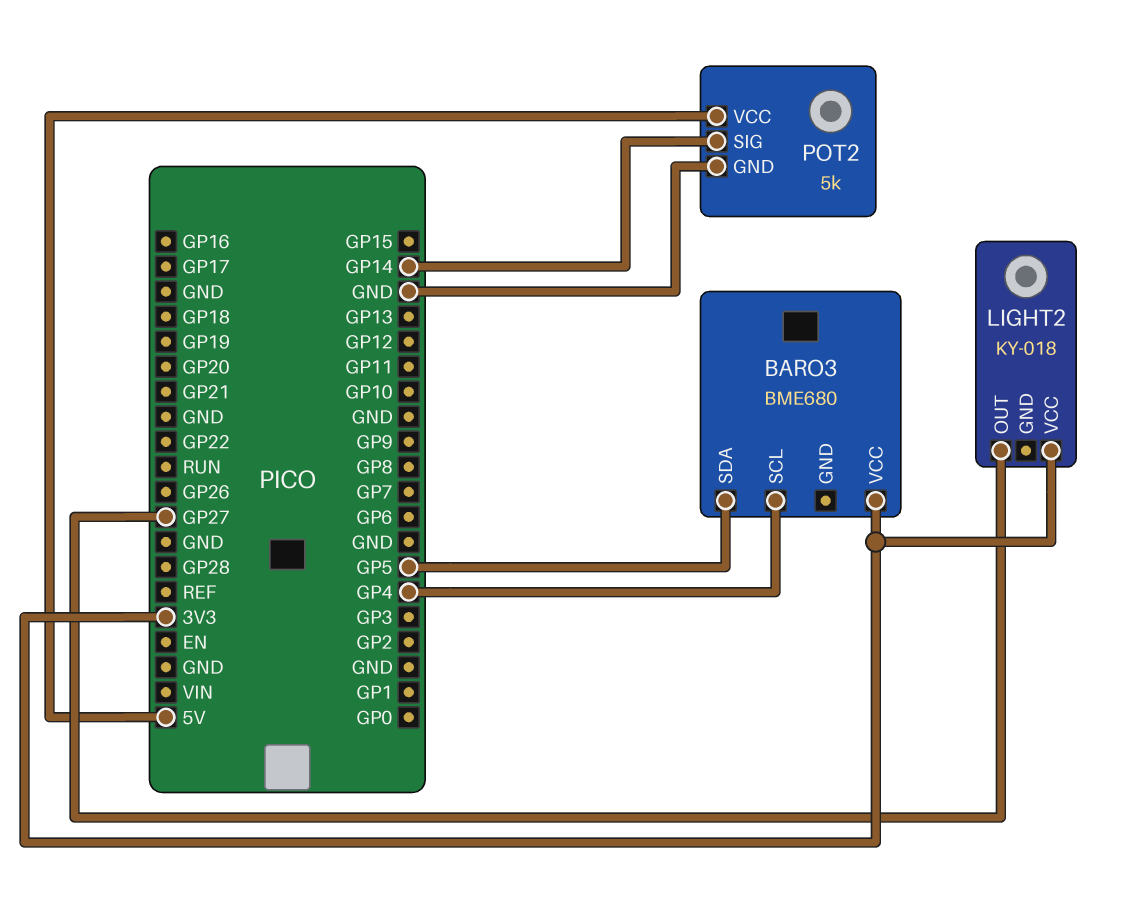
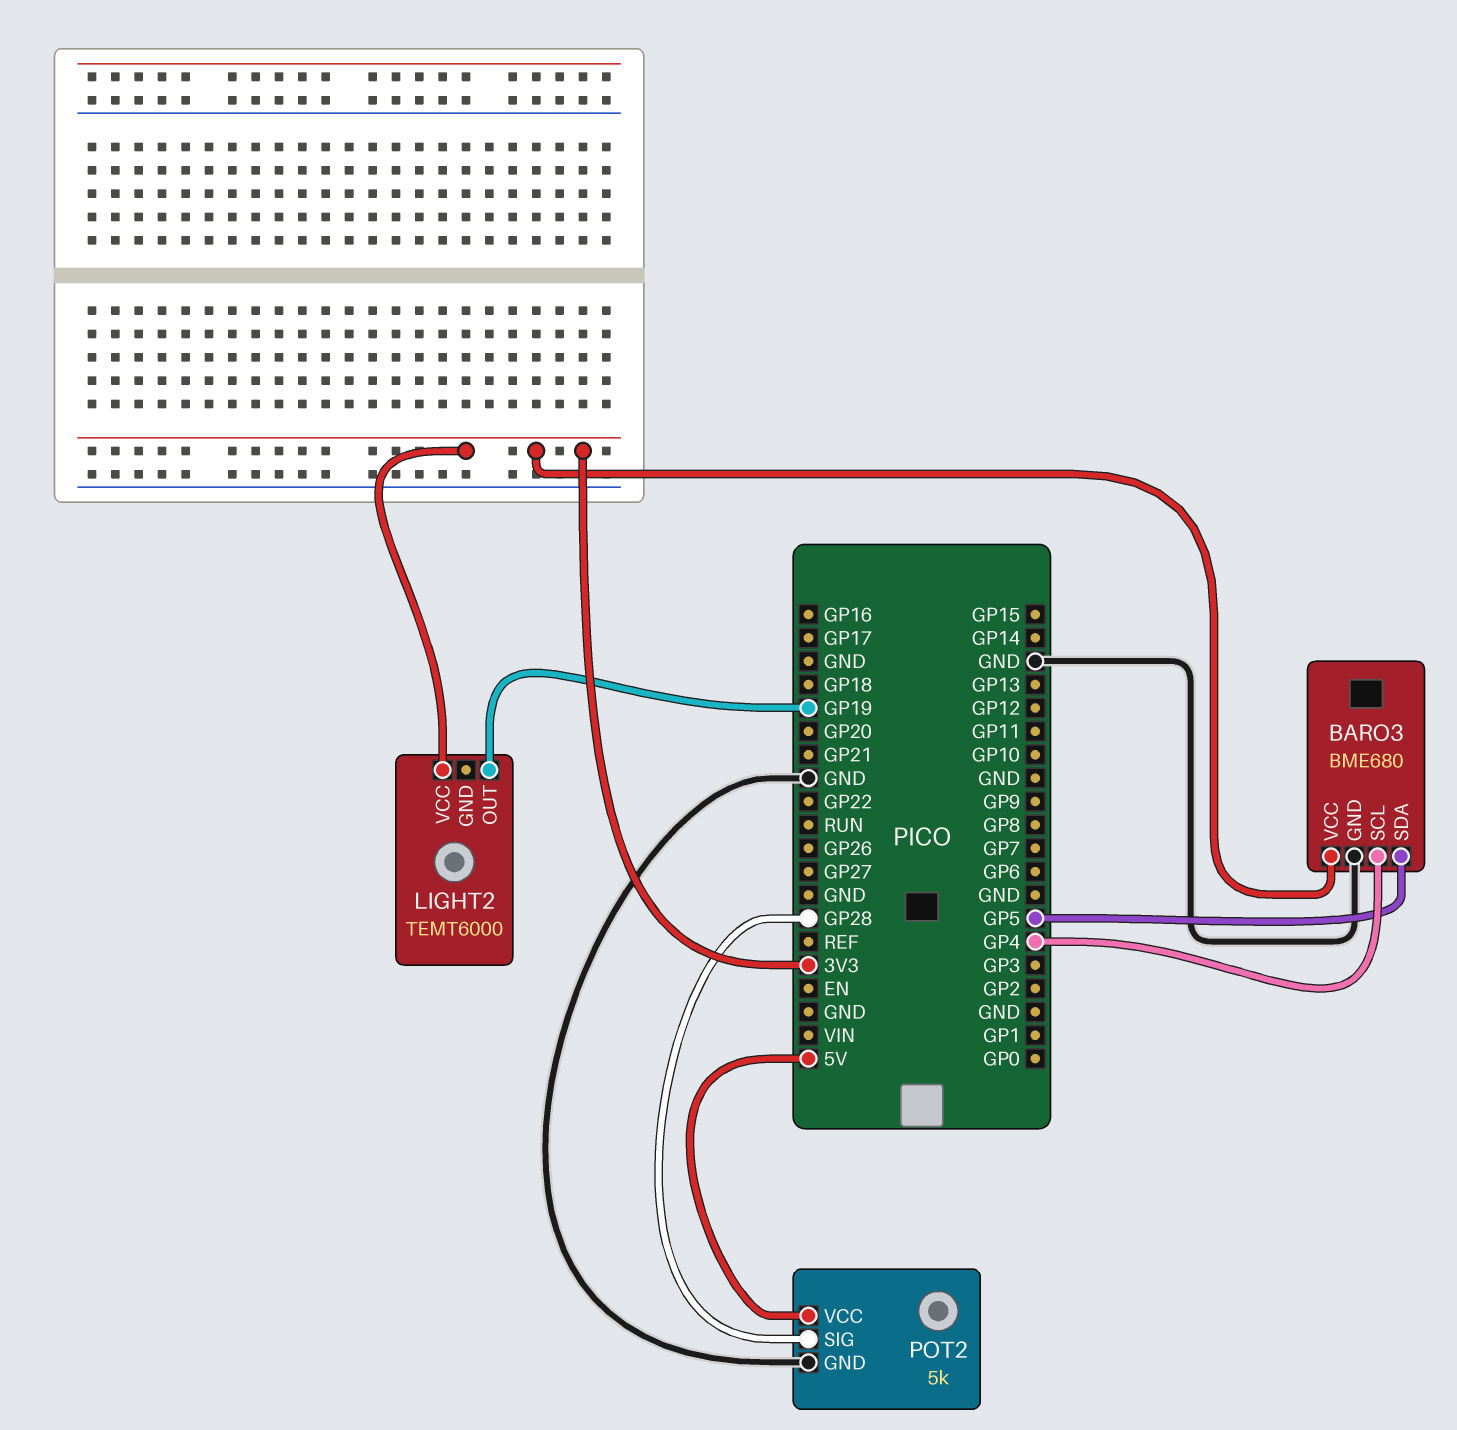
BARO3 pin GND: none -> GND
LIGHT2: KY-018 -> TEMT6000
LIGHT2 pin OUT: GP27 -> GP19
POT2 pin SIG: GP14 -> GP28

